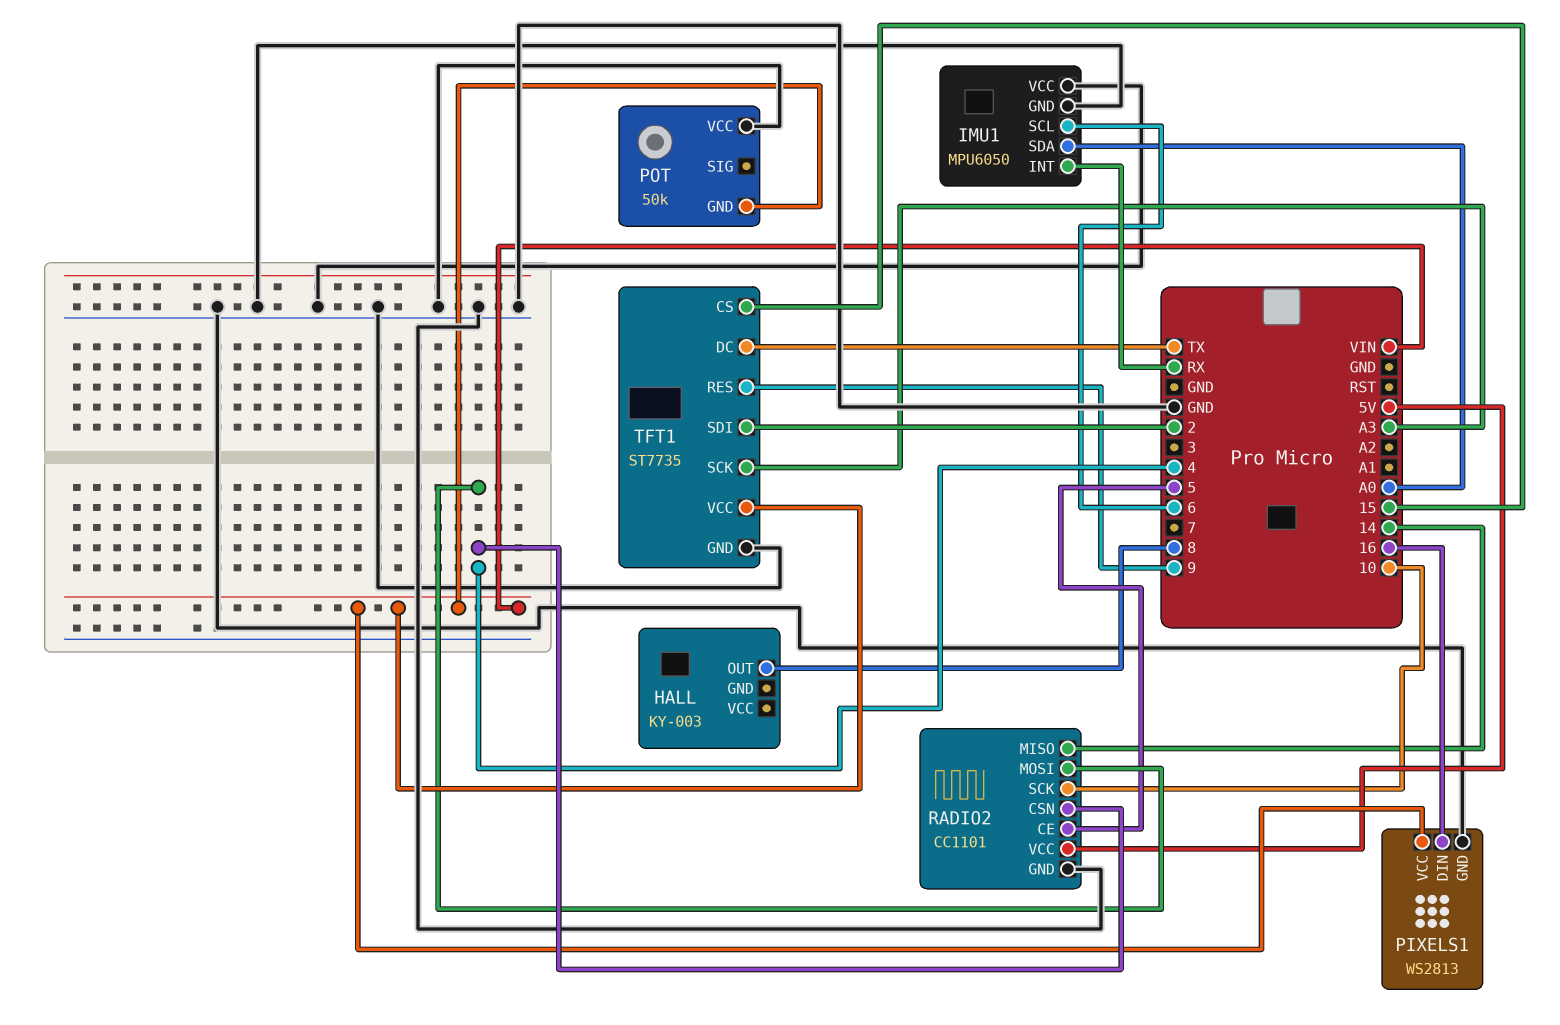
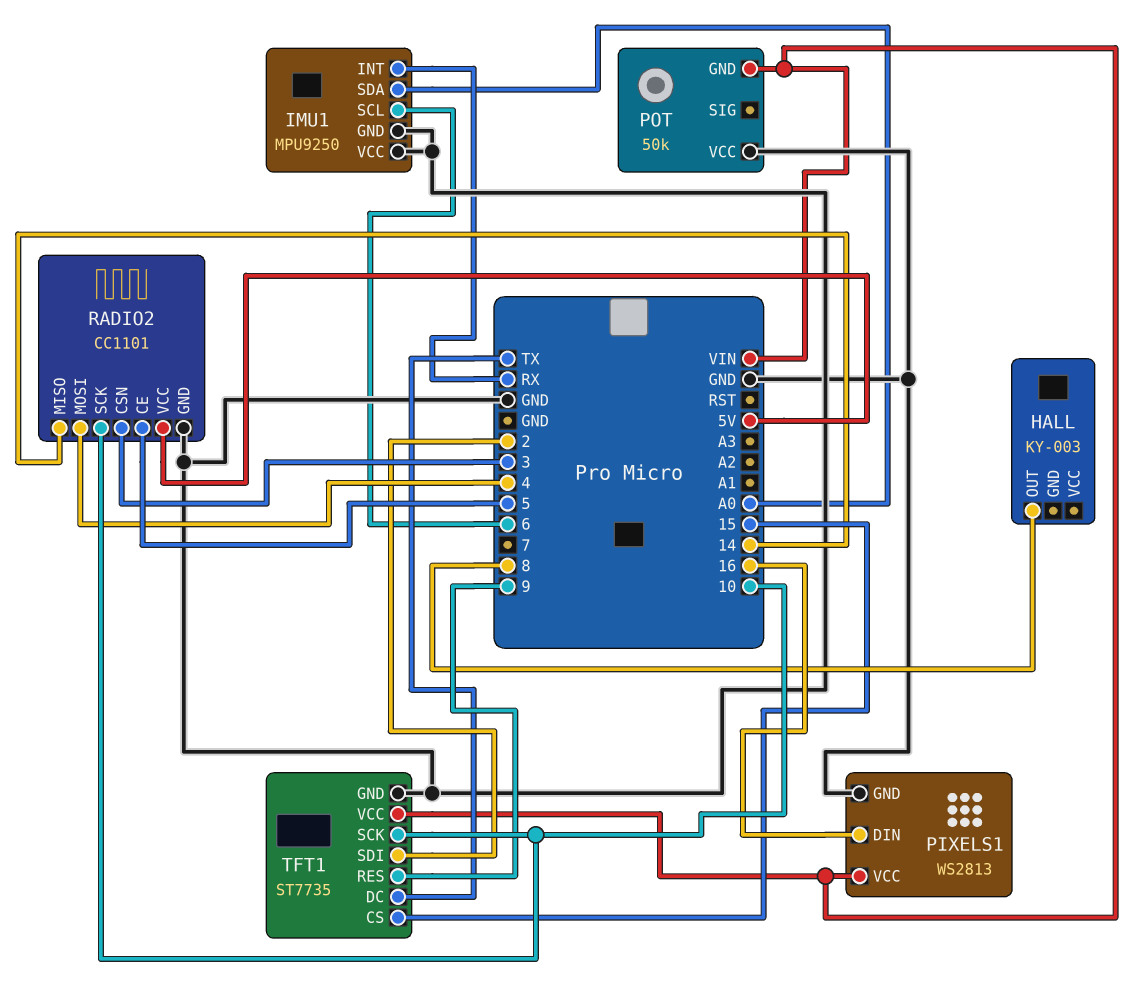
IMU1: MPU6050 -> MPU9250
RADIO2 pin CSN: 4 -> 3
TFT1 pin SCK: A3 -> 10

